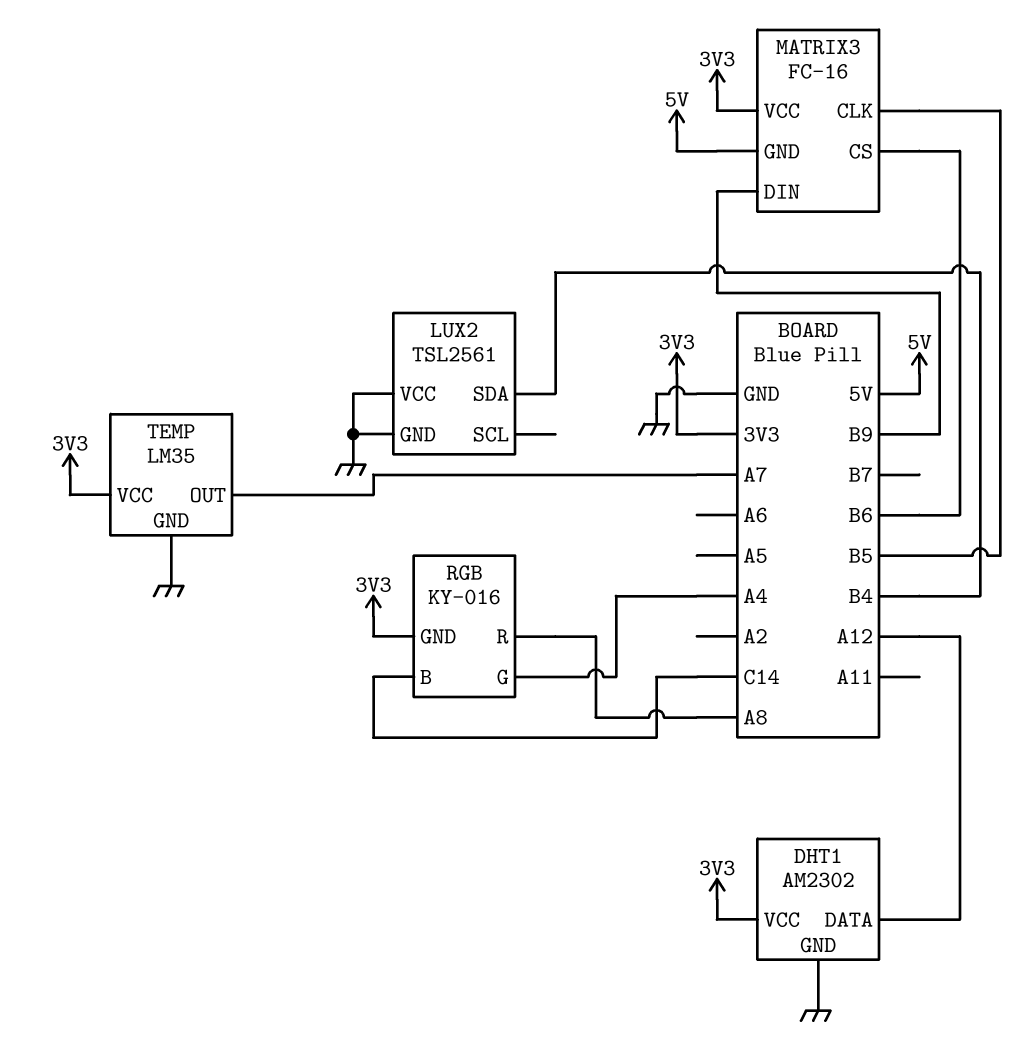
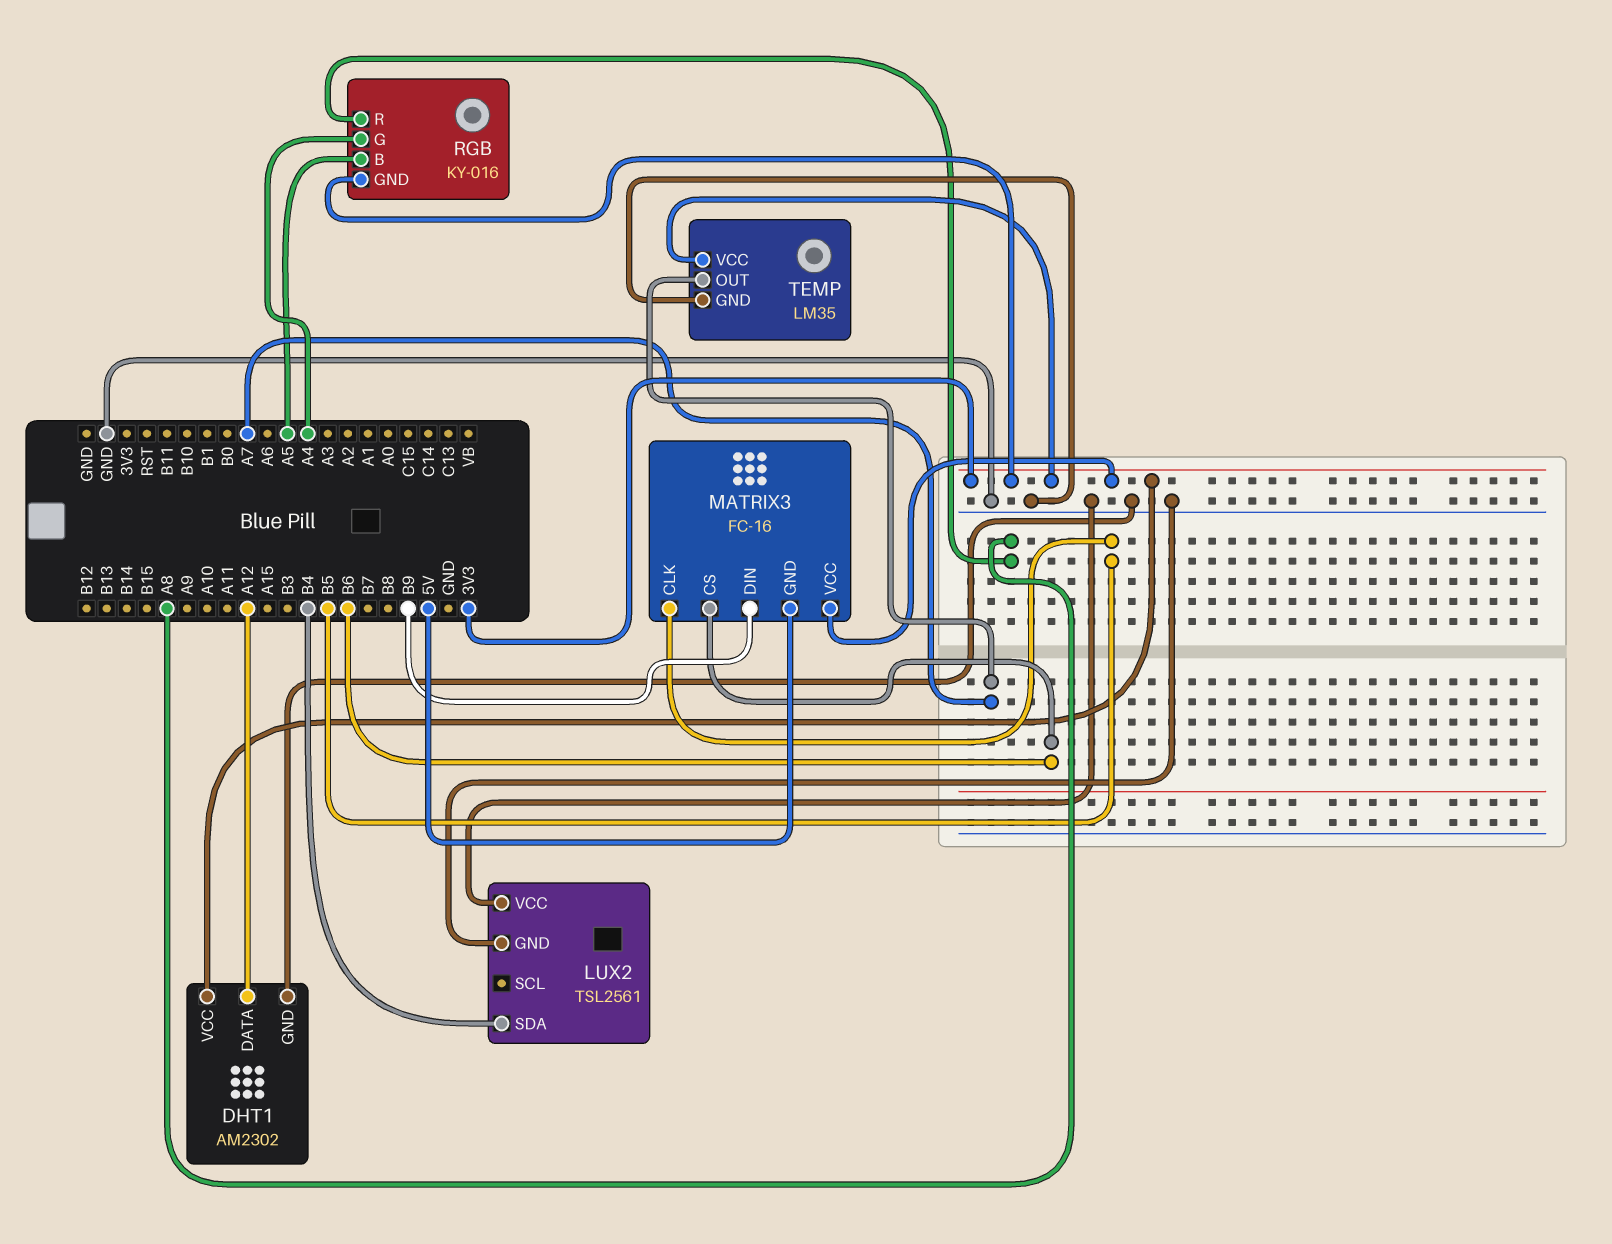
RGB pin B: C14 -> A5

